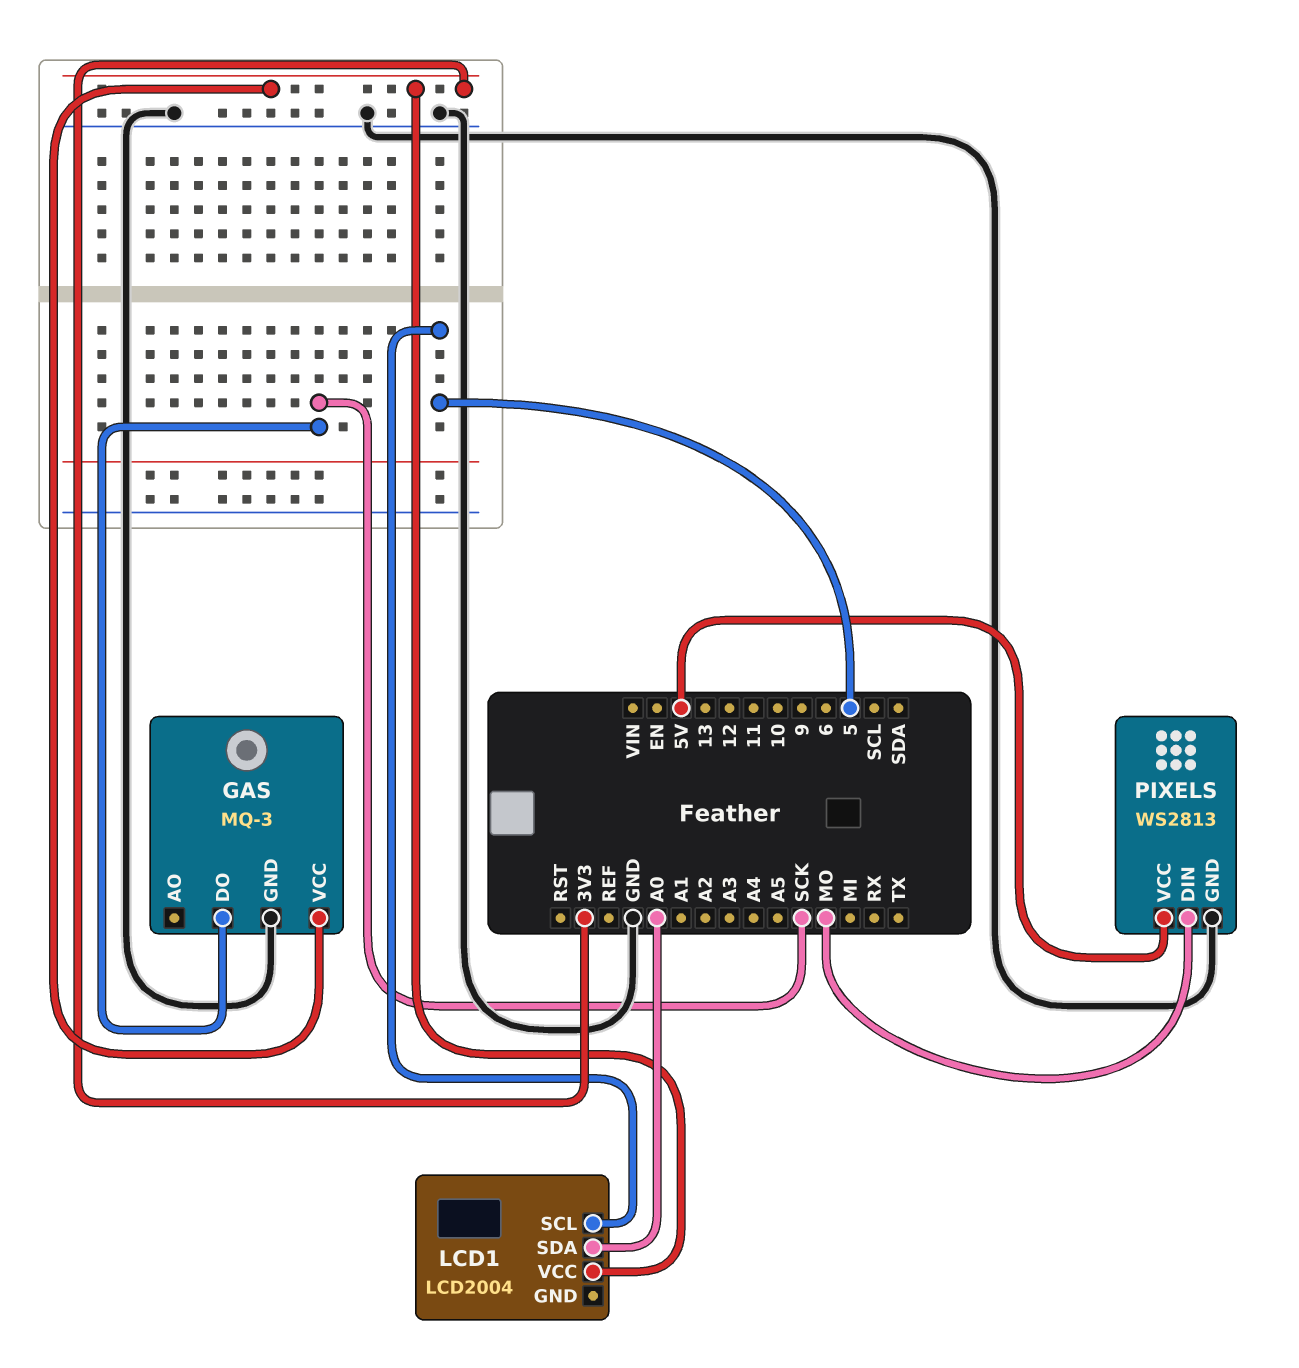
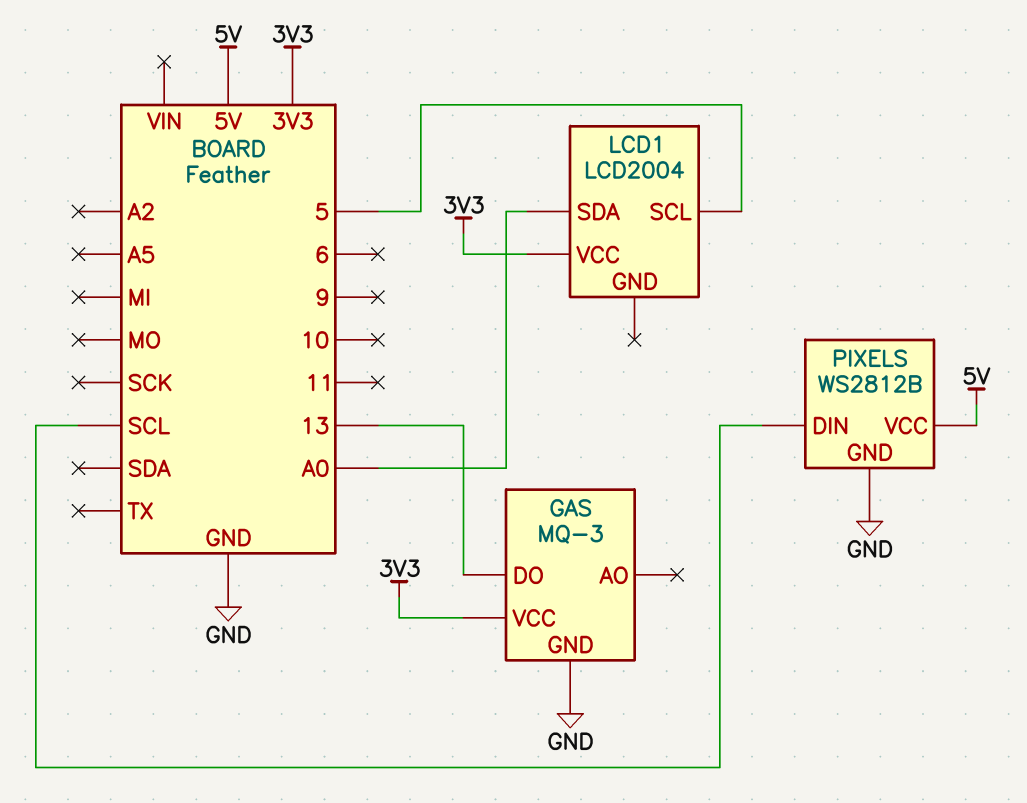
GAS pin DO: SCK -> 13
PIXELS: WS2813 -> WS2812B
PIXELS pin DIN: MO -> SCL

